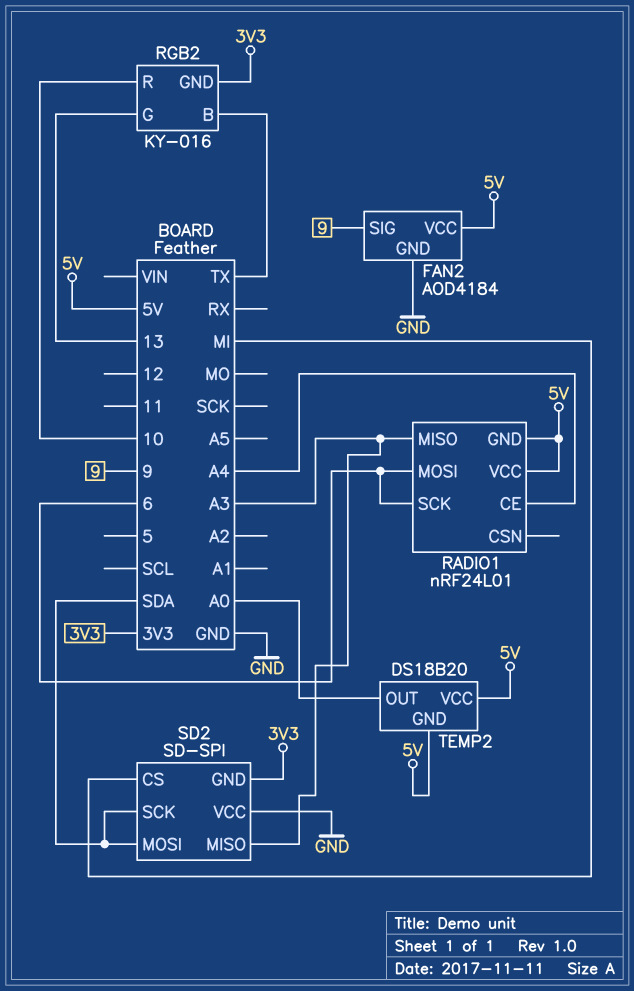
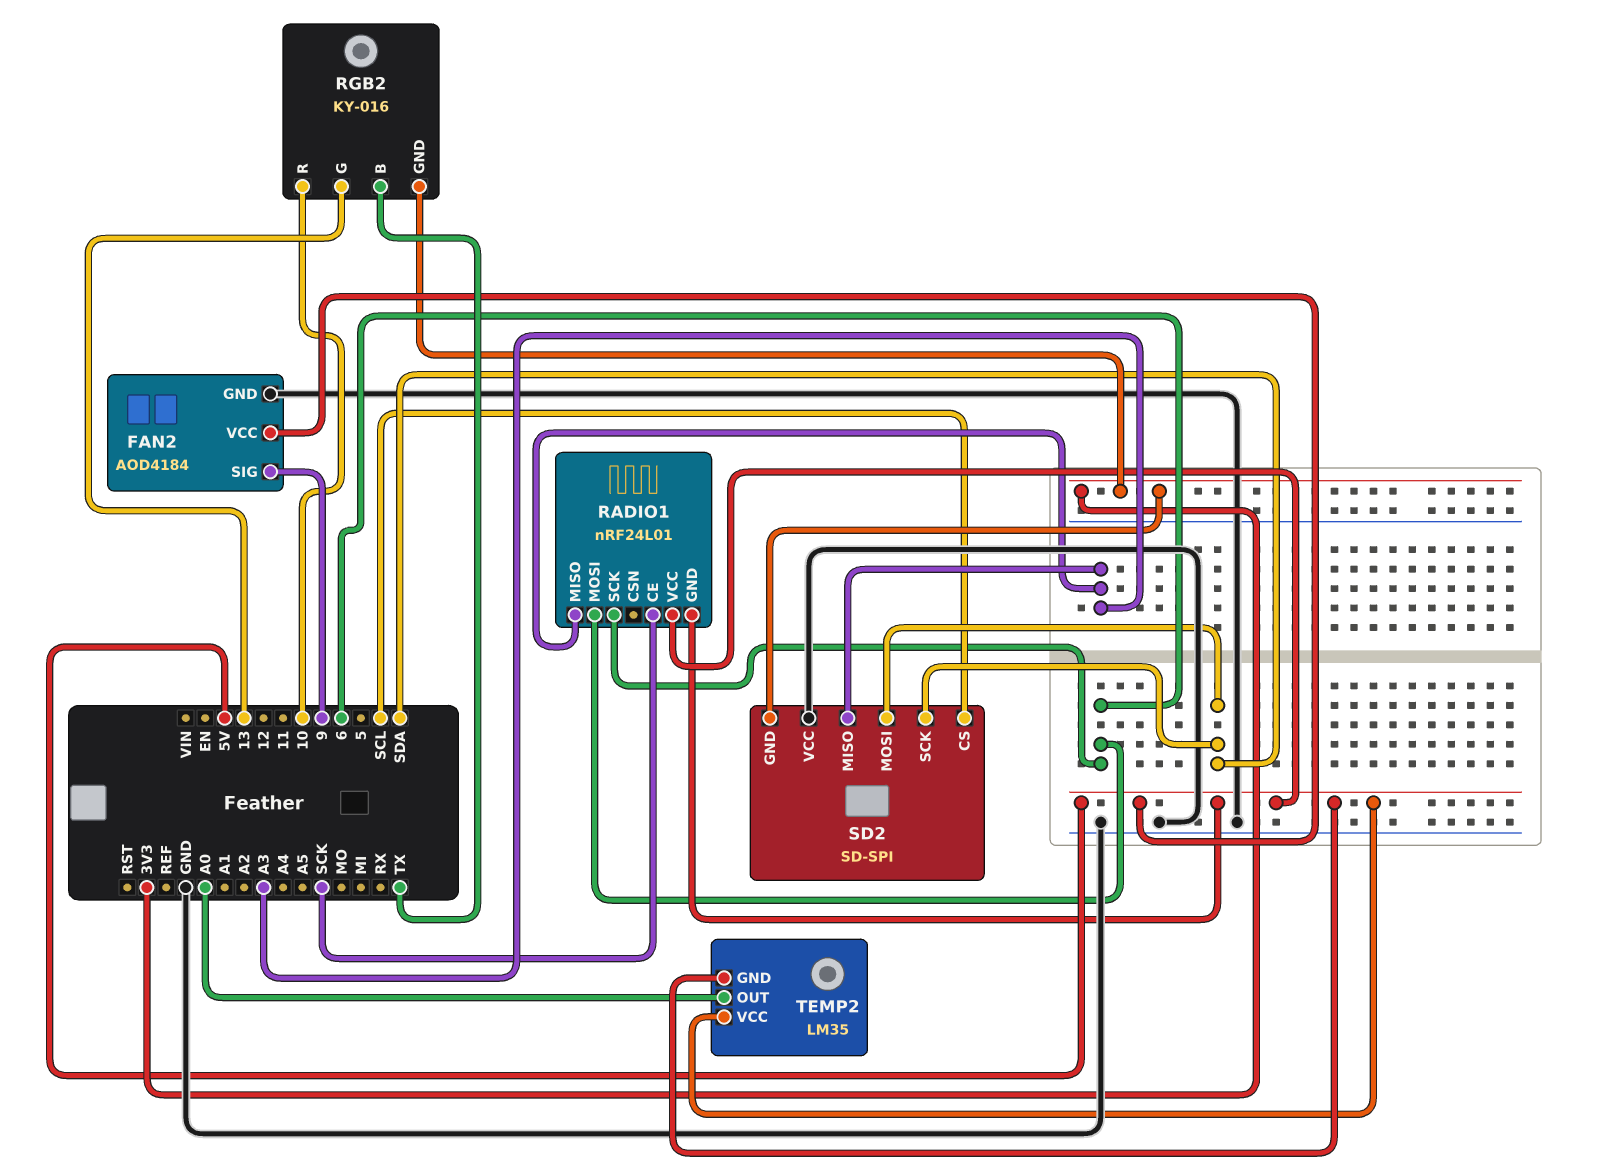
RADIO1 pin CE: A4 -> SCK
SD2 pin CS: MI -> SCL
TEMP2: DS18B20 -> LM35

